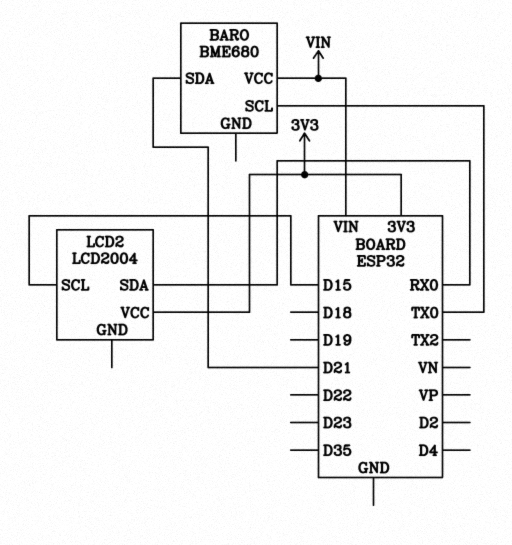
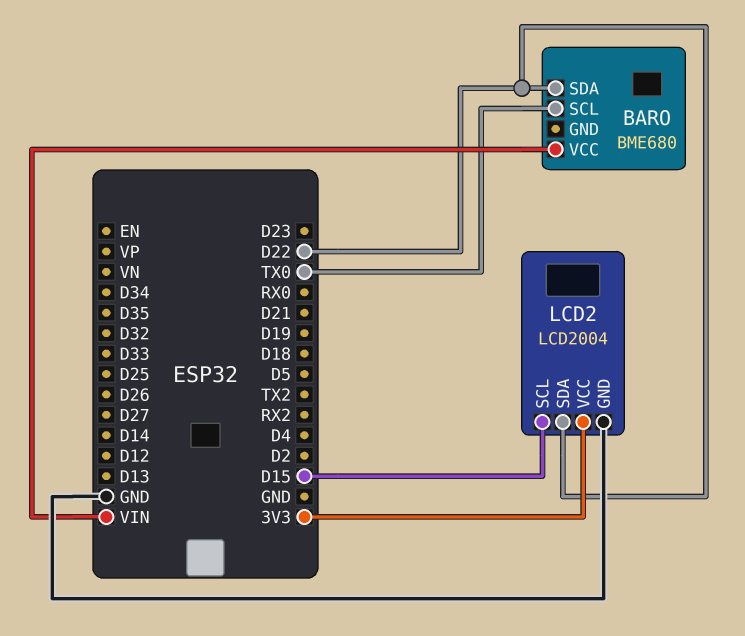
BARO pin SDA: D21 -> D22
LCD2 pin GND: none -> GND
LCD2 pin SDA: RX0 -> D22

